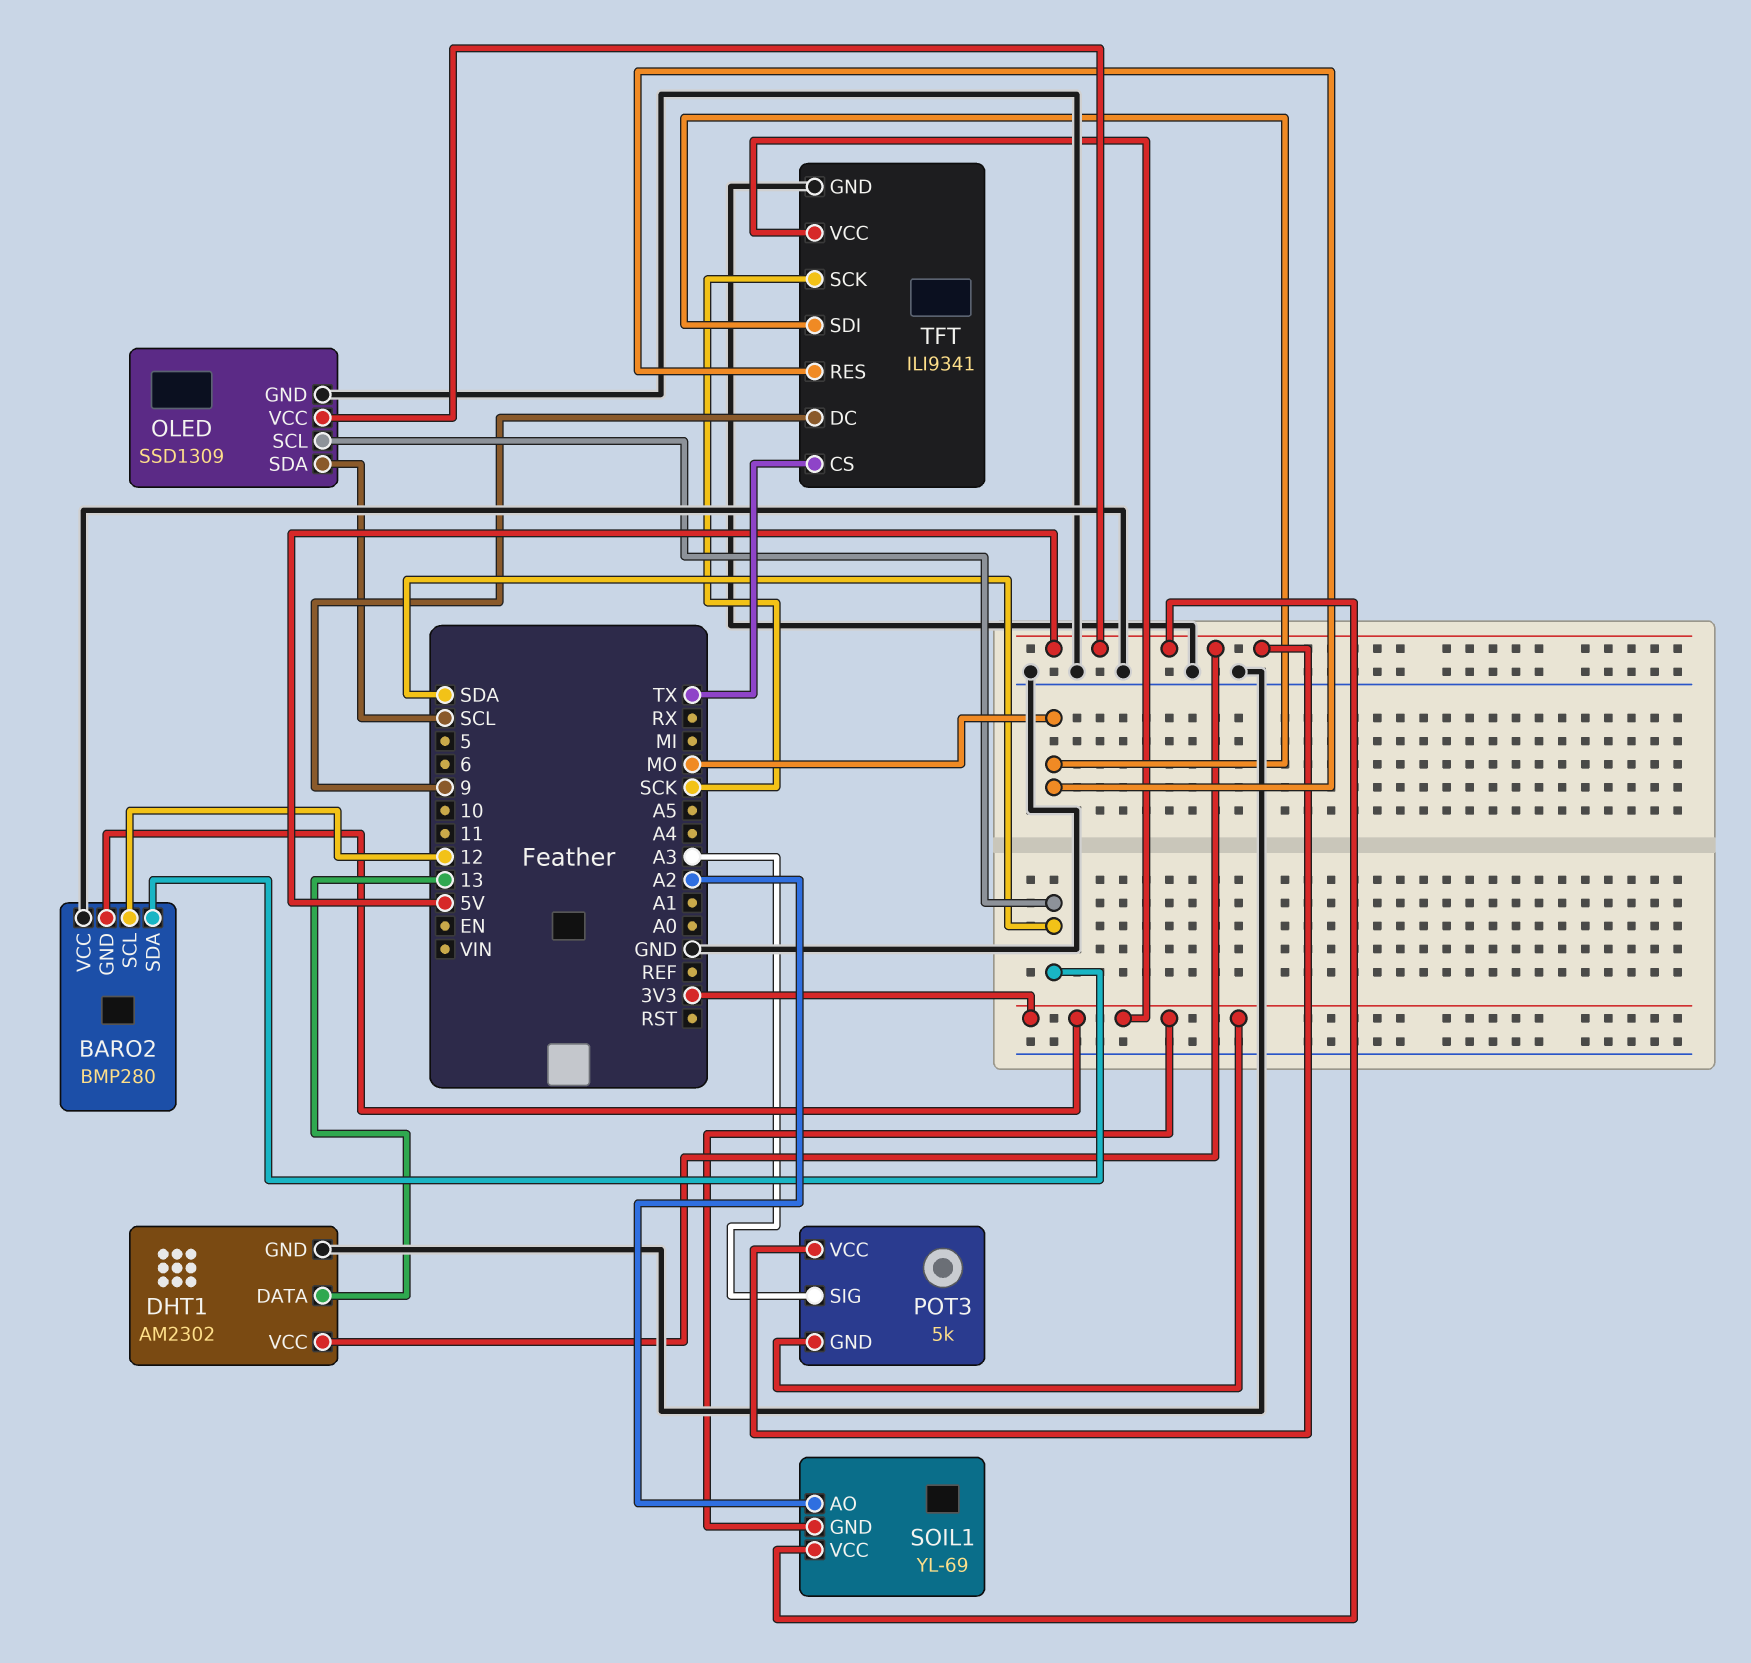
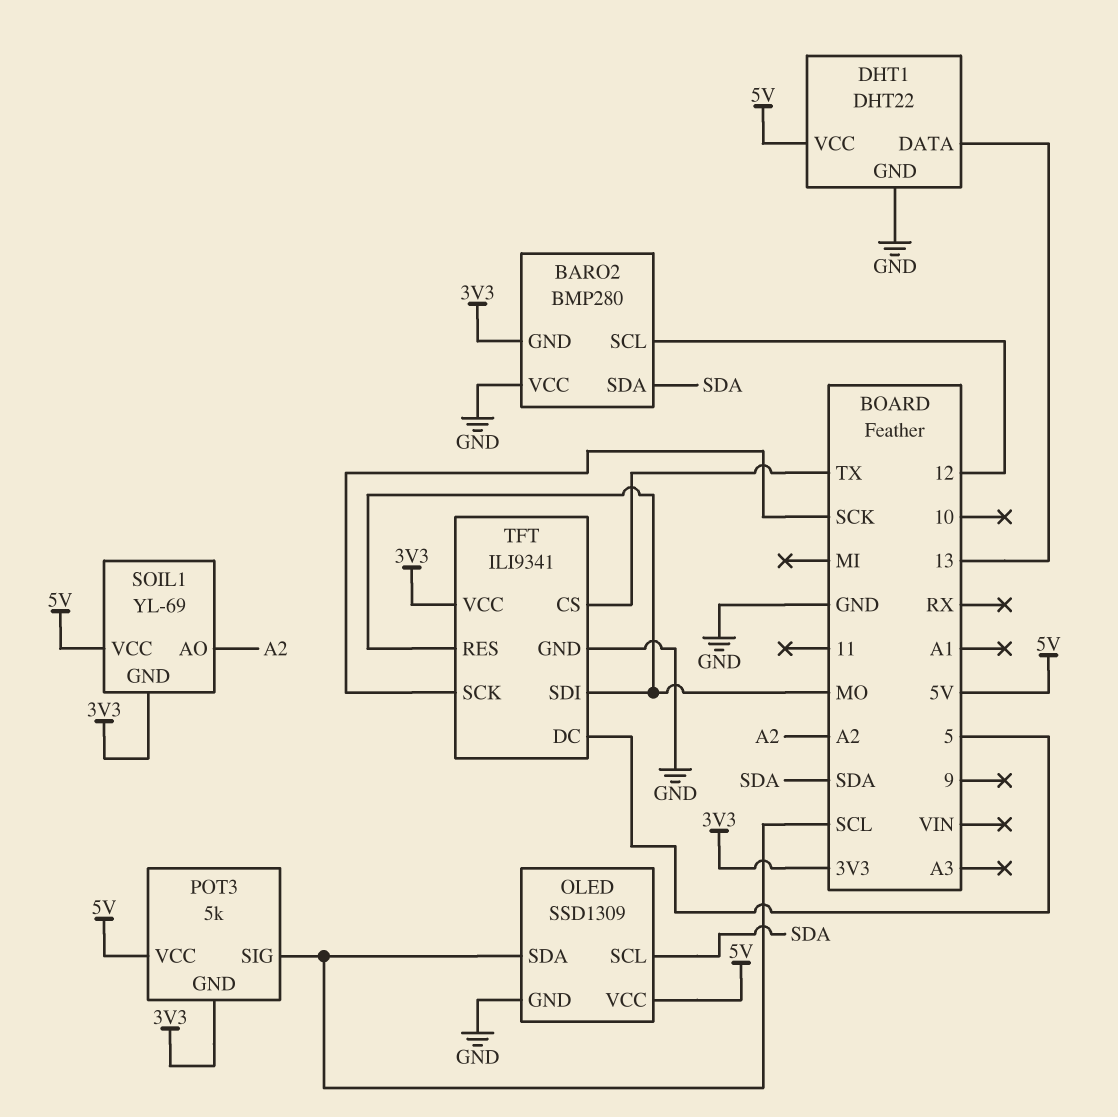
DHT1: AM2302 -> DHT22
POT3 pin SIG: A3 -> SCL
TFT pin DC: 9 -> 5

